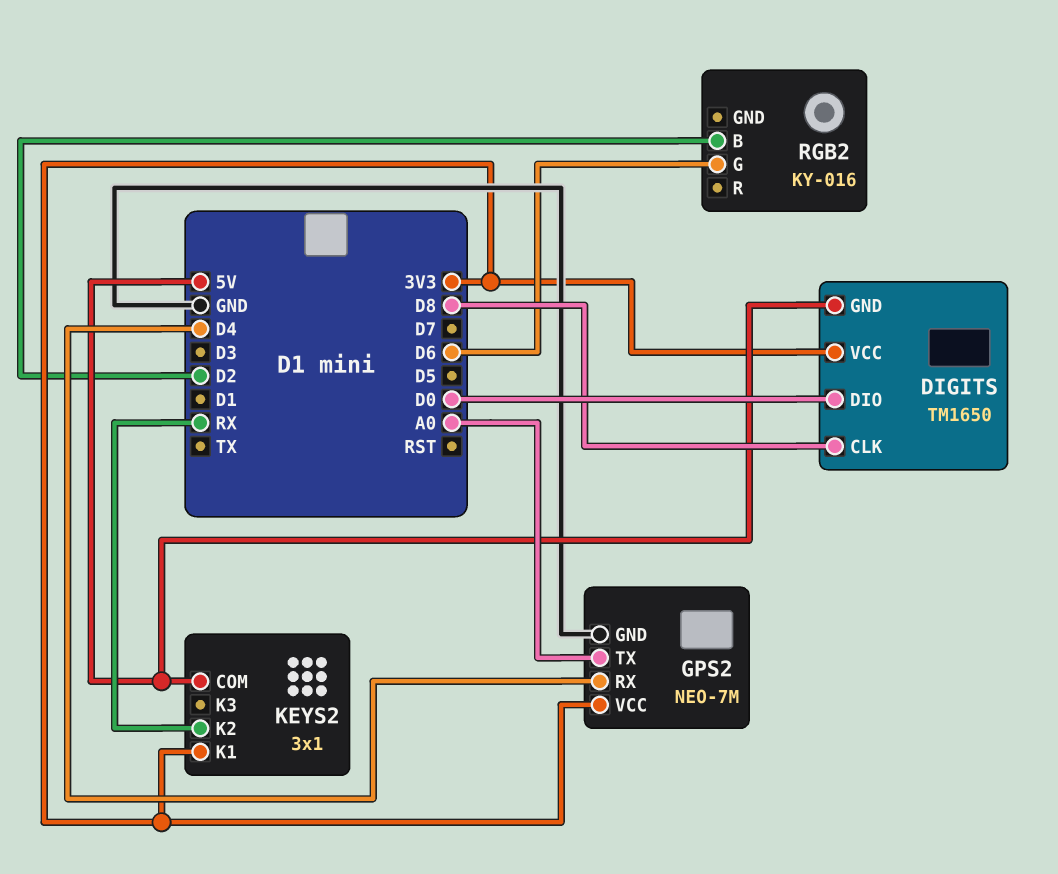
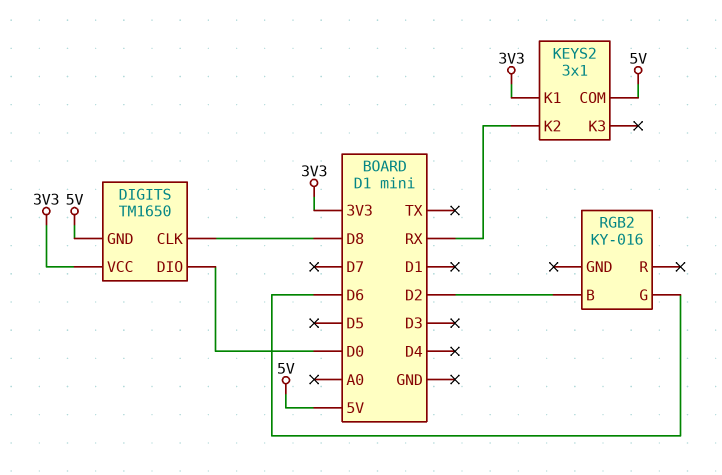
GPS2: NEO-7M -> none
GPS2 pin GND: GND -> none
GPS2 pin RX: D4 -> none
GPS2 pin TX: A0 -> none
GPS2 pin VCC: 3V3 -> none

